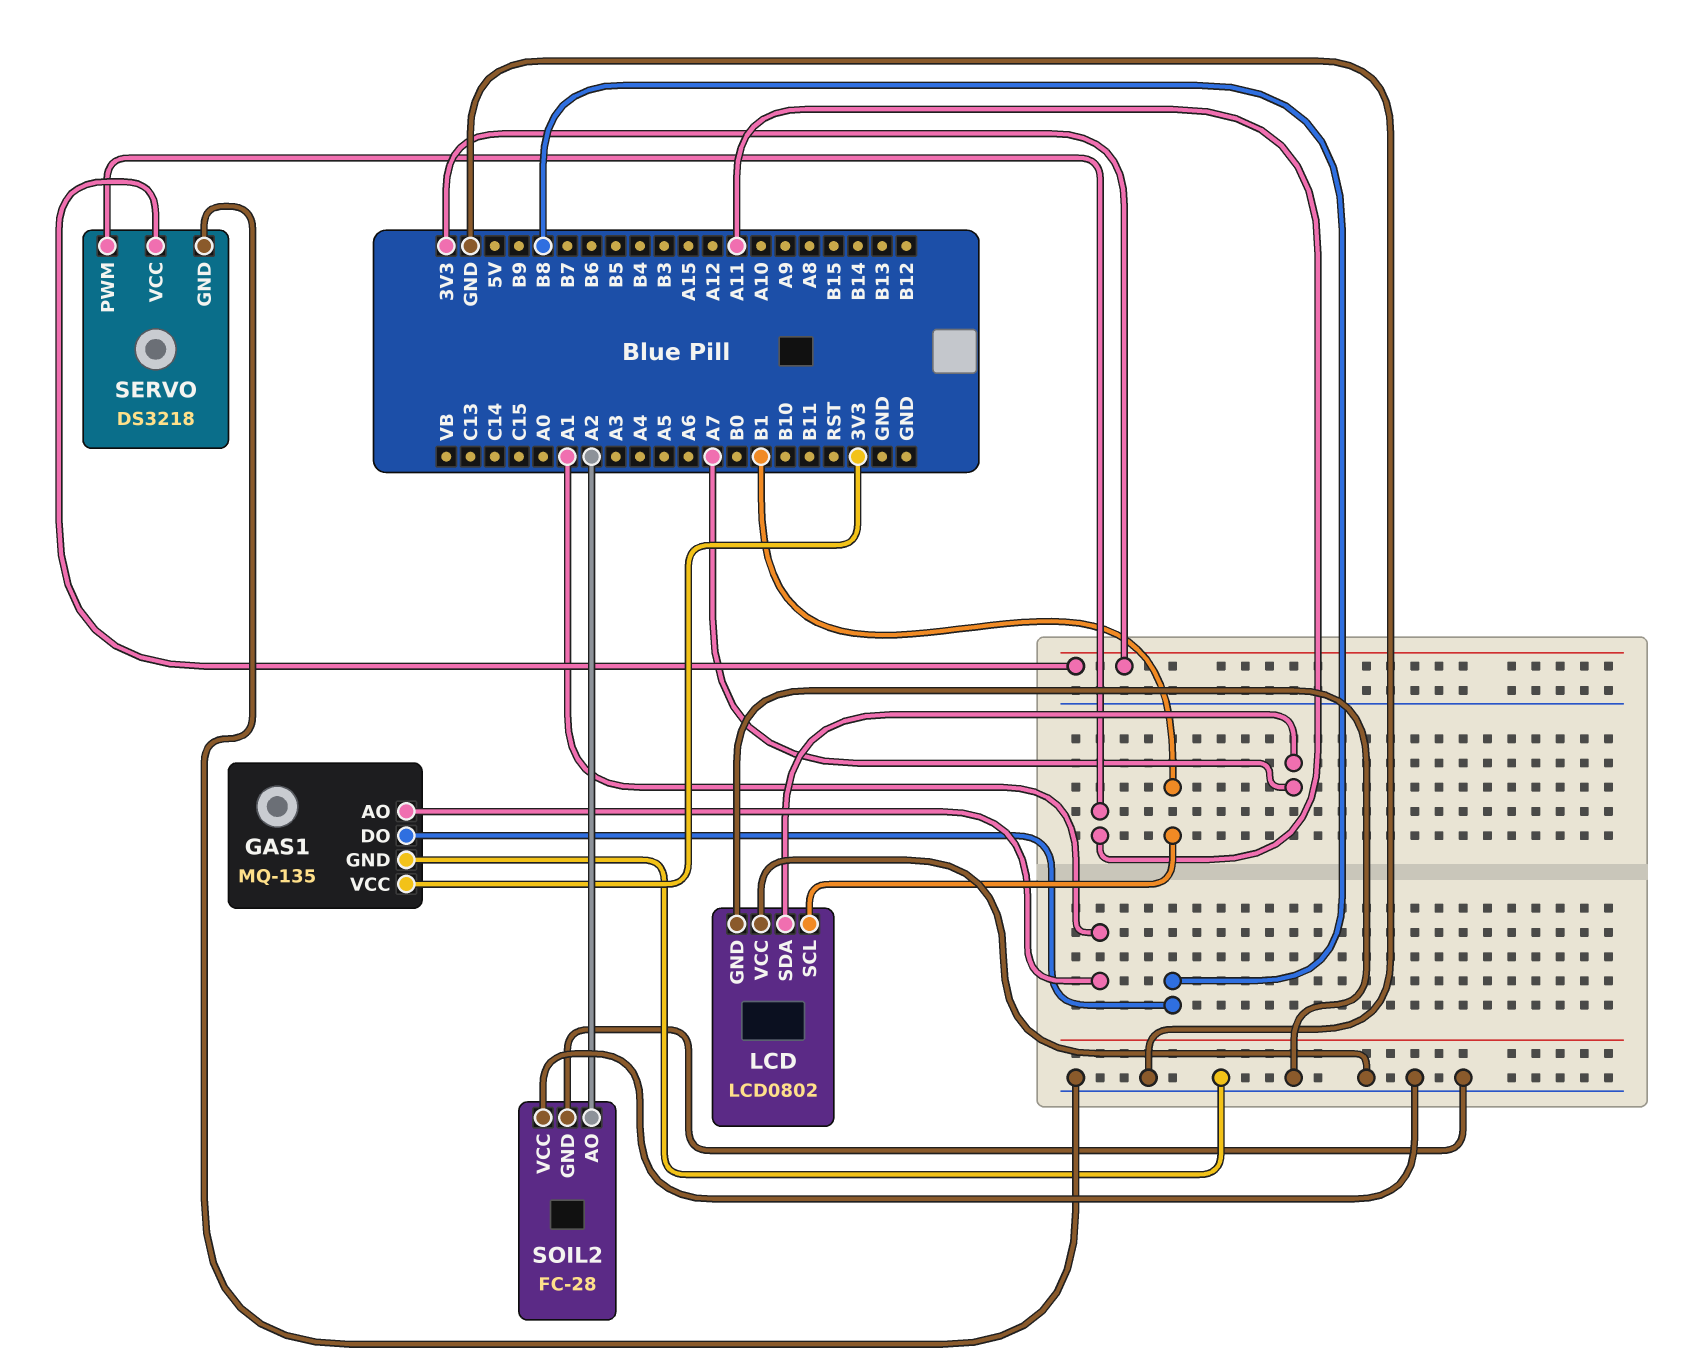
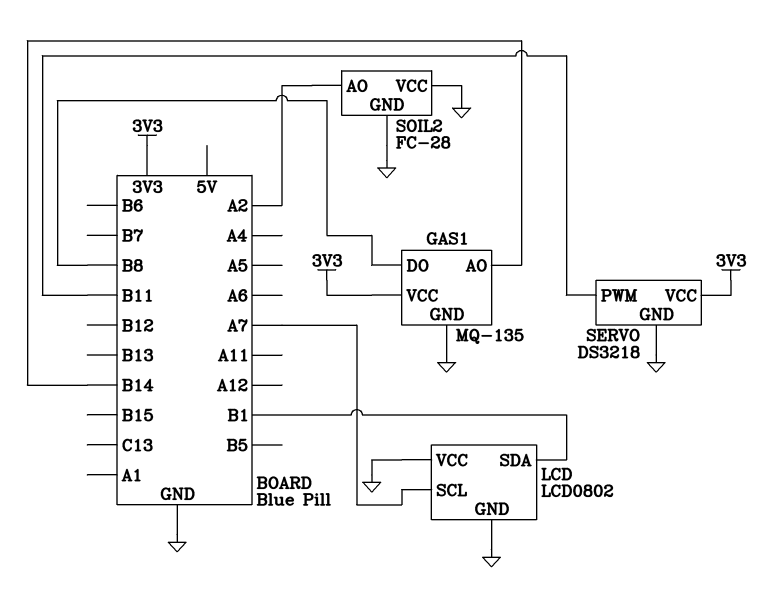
GAS1 pin AO: A1 -> B14
LCD pin SCL: B1 -> A7
LCD pin SDA: A7 -> B1
SERVO pin PWM: A11 -> B11

